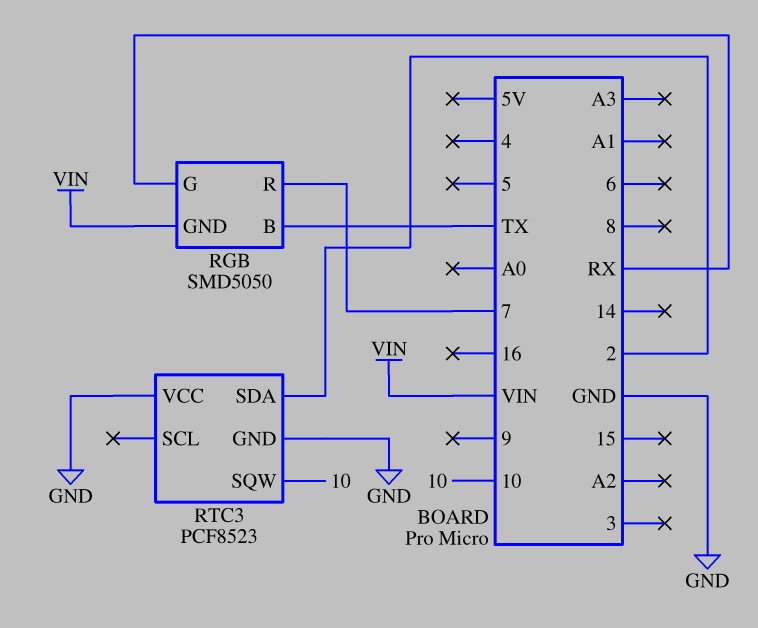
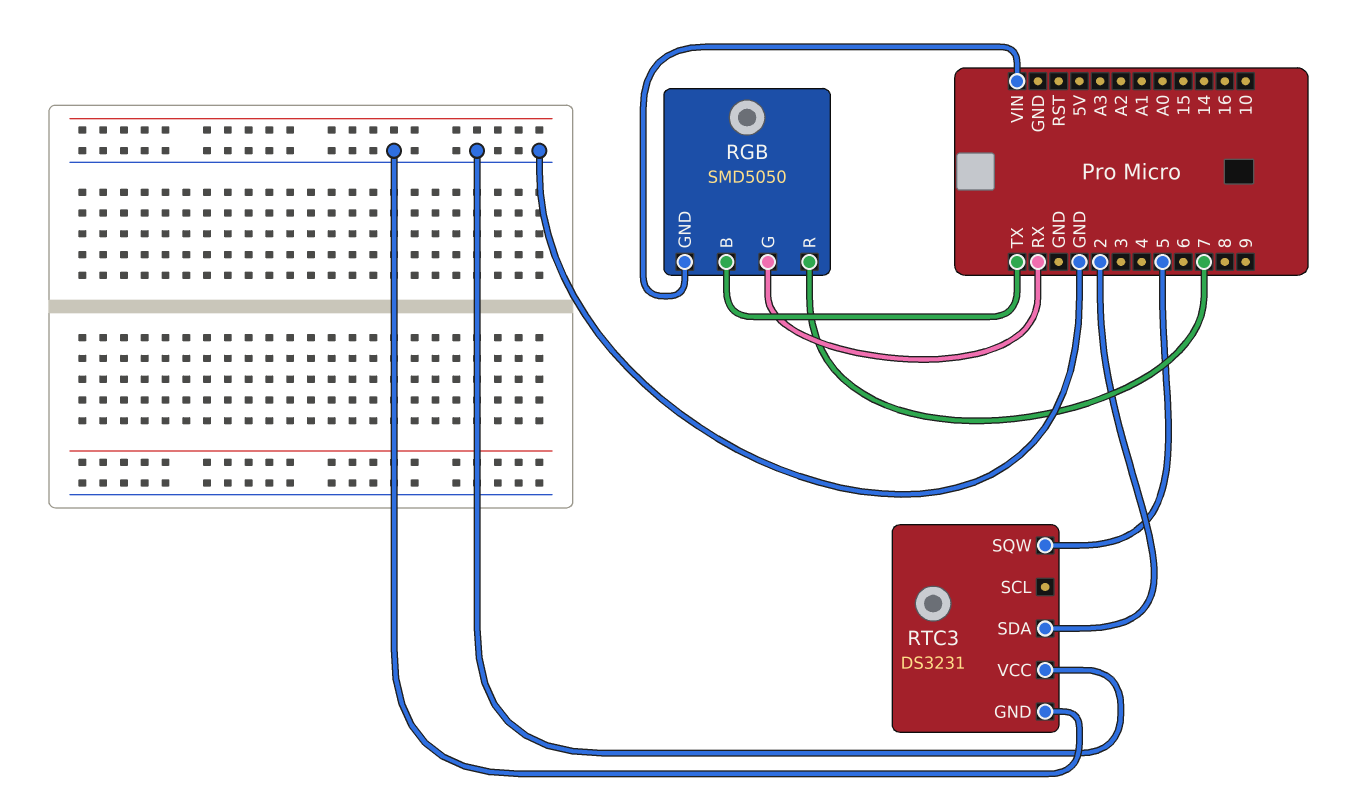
RTC3: PCF8523 -> DS3231
RTC3 pin SQW: 10 -> 5

